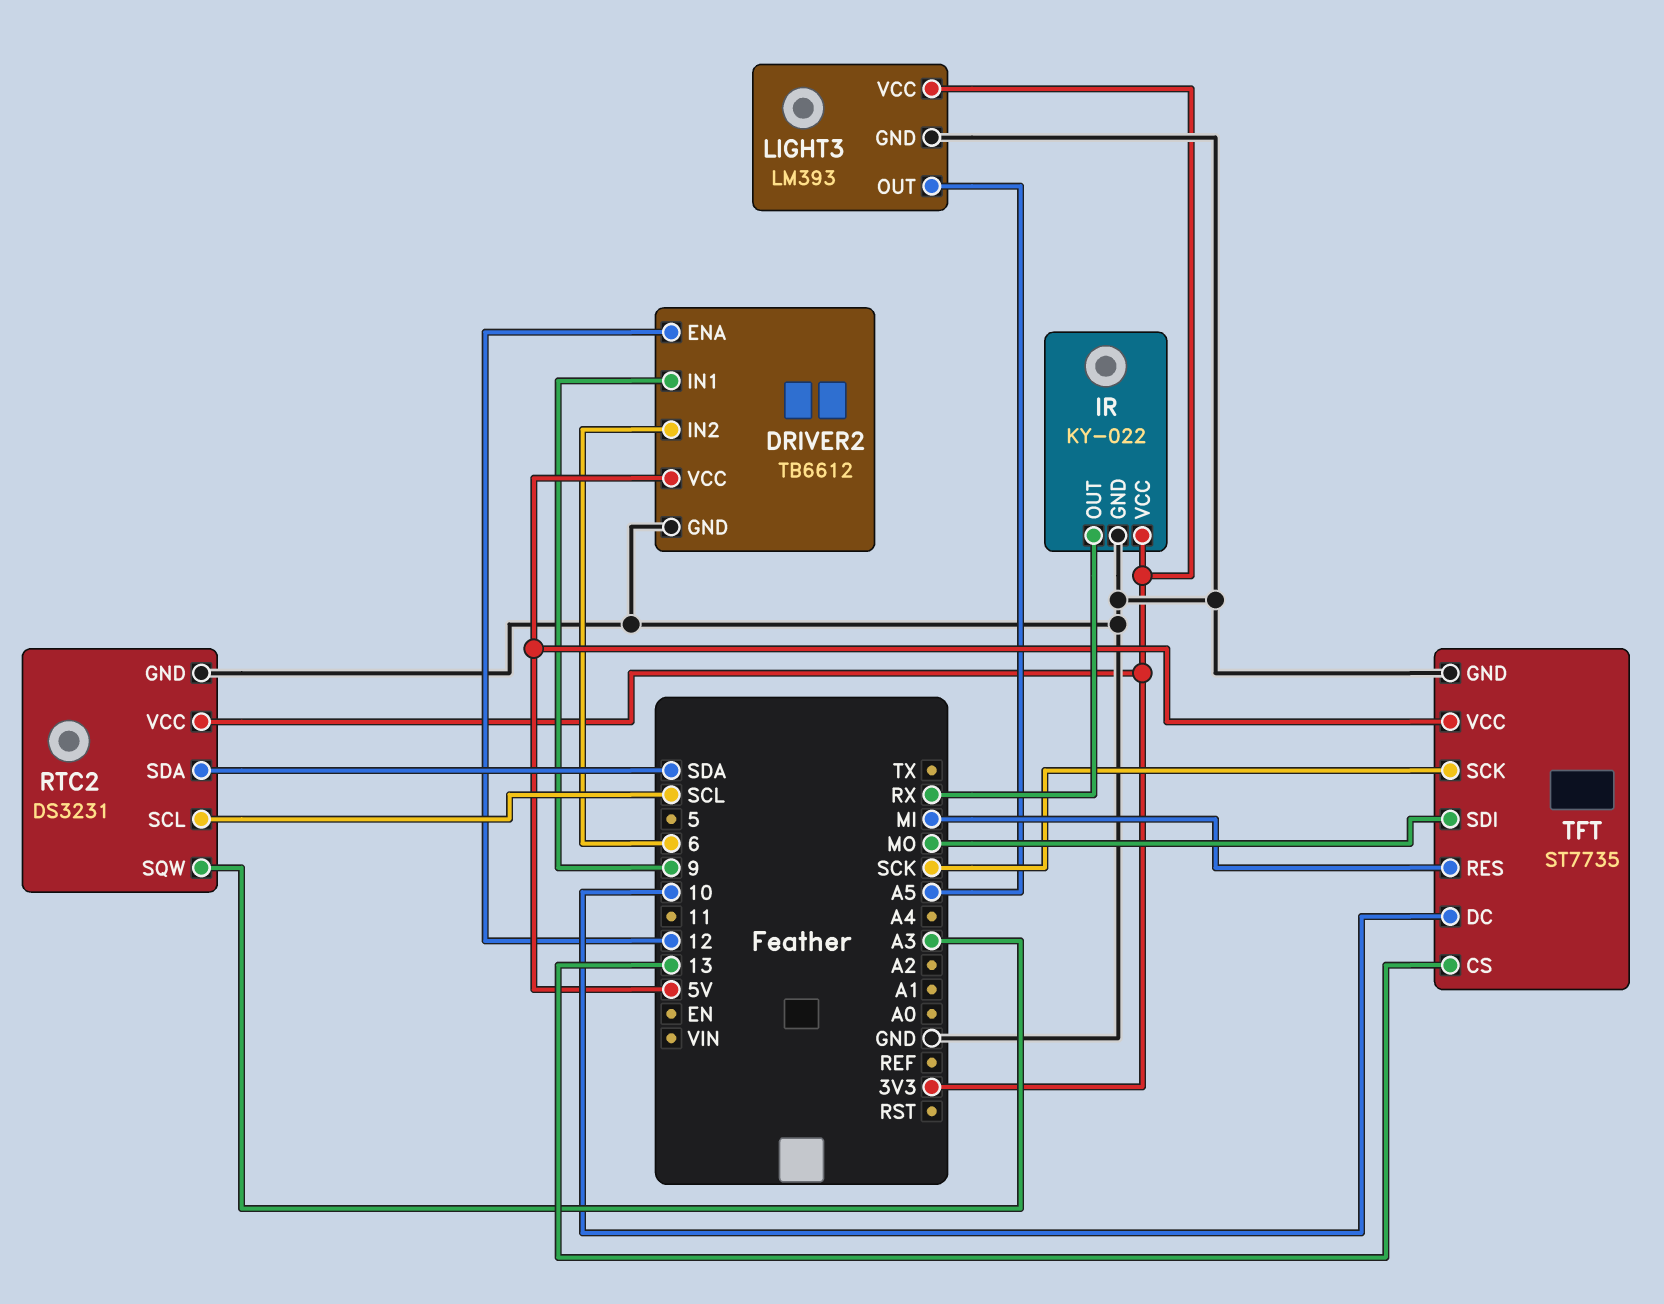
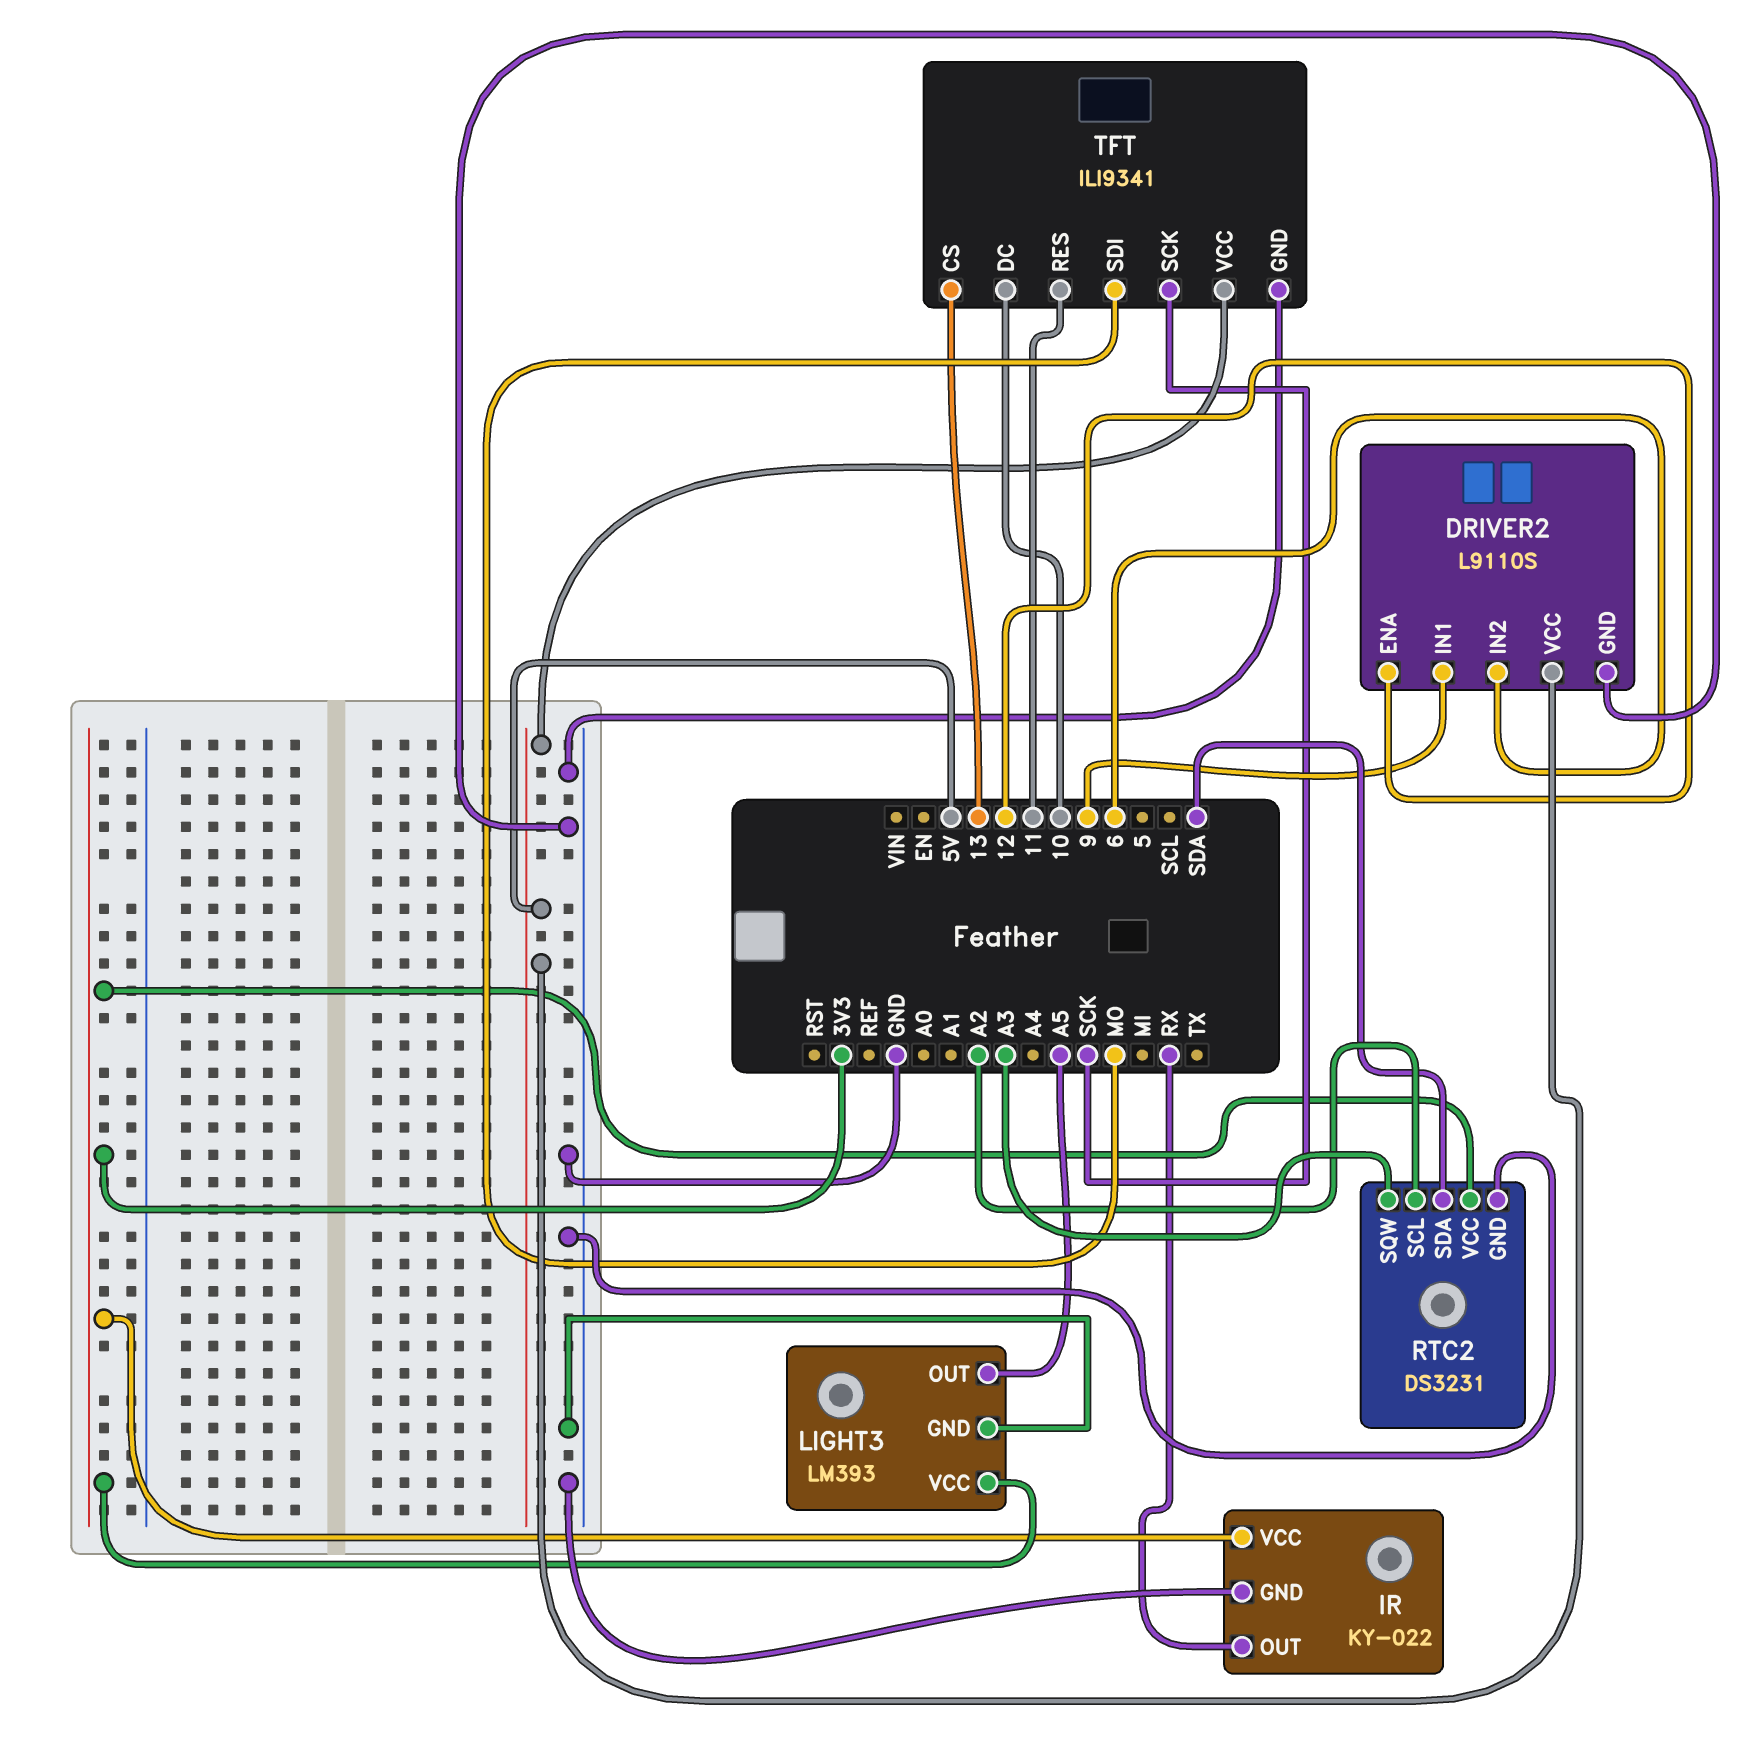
DRIVER2: TB6612 -> L9110S
RTC2 pin SCL: SCL -> A2
TFT: ST7735 -> ILI9341
TFT pin RES: MI -> 11

